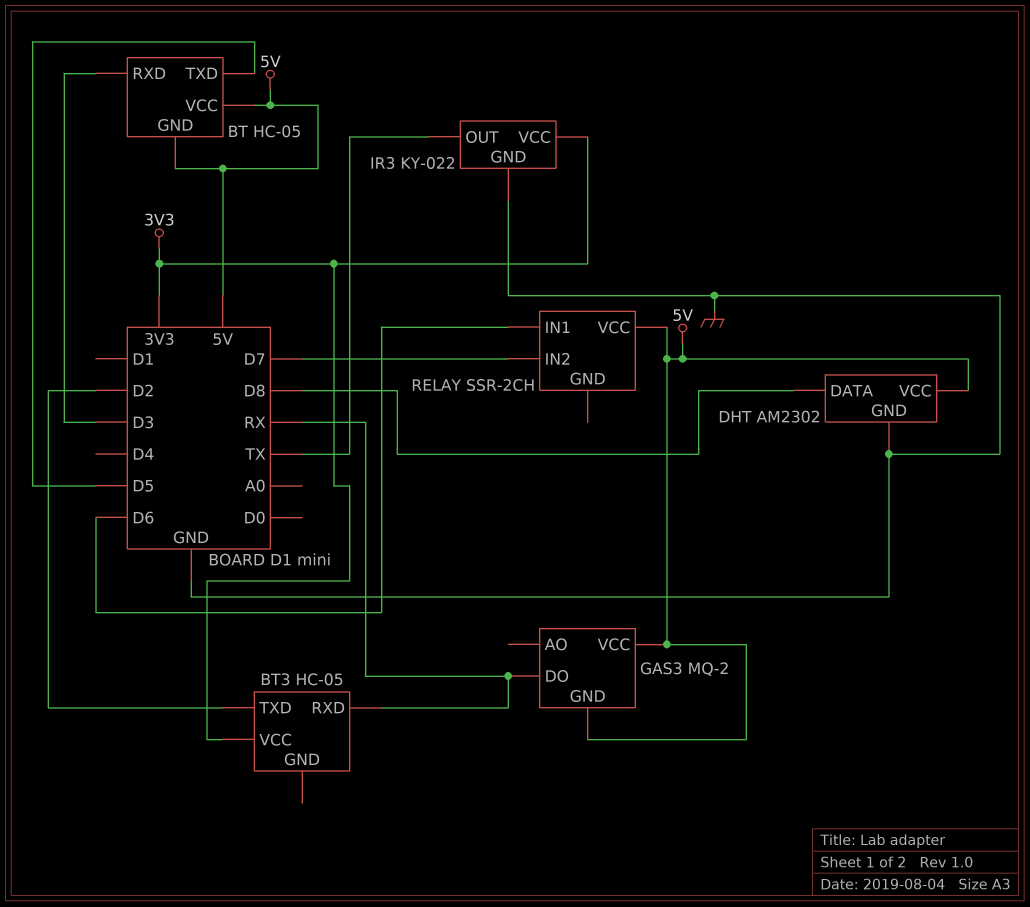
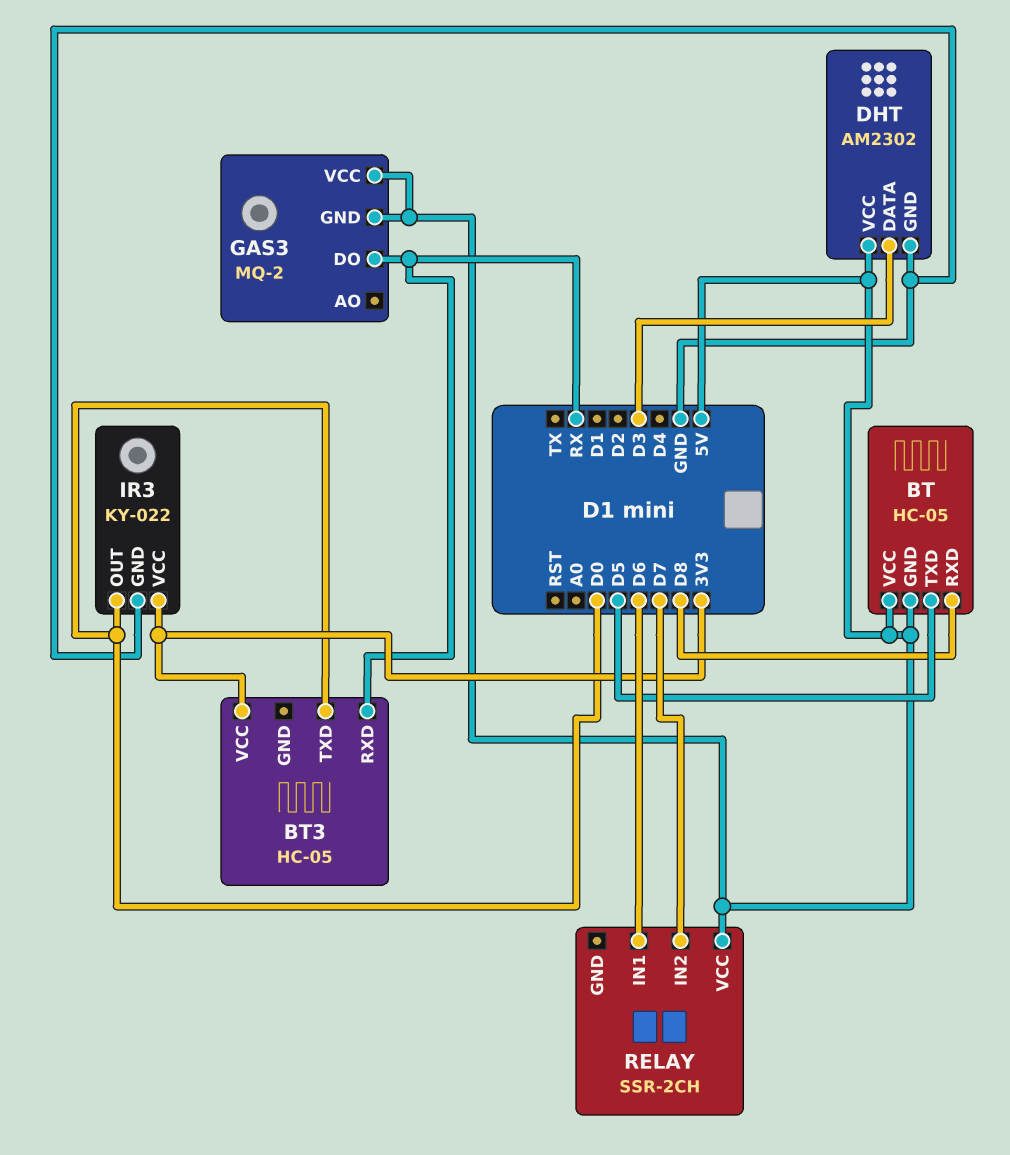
BT pin RXD: D3 -> D8
BT3 pin TXD: D2 -> D0
DHT pin DATA: D8 -> D3
IR3 pin OUT: TX -> D0

